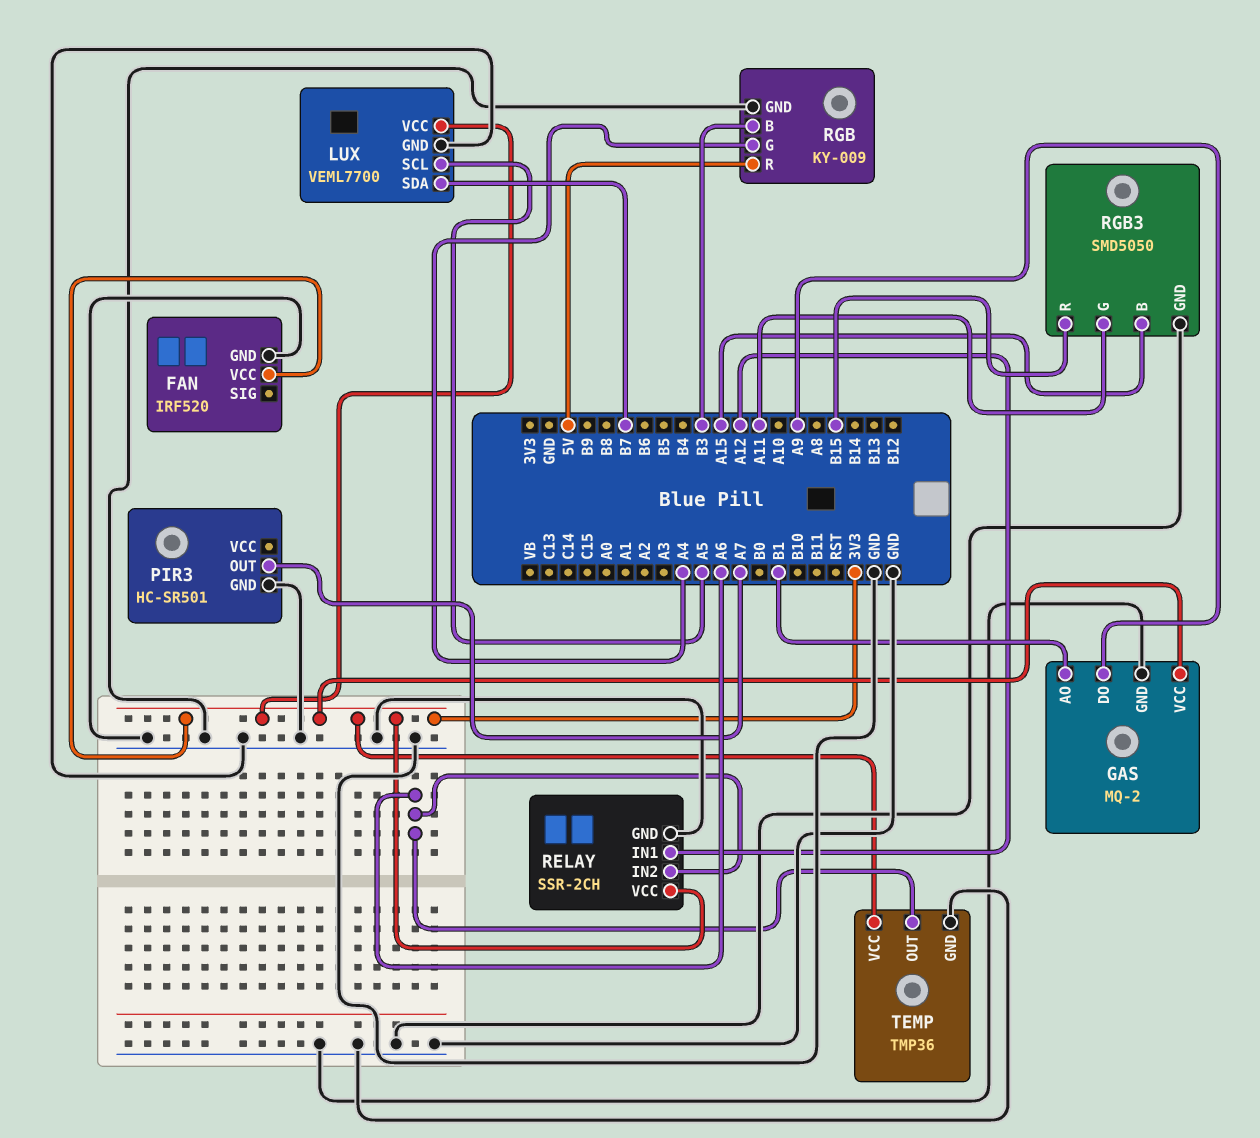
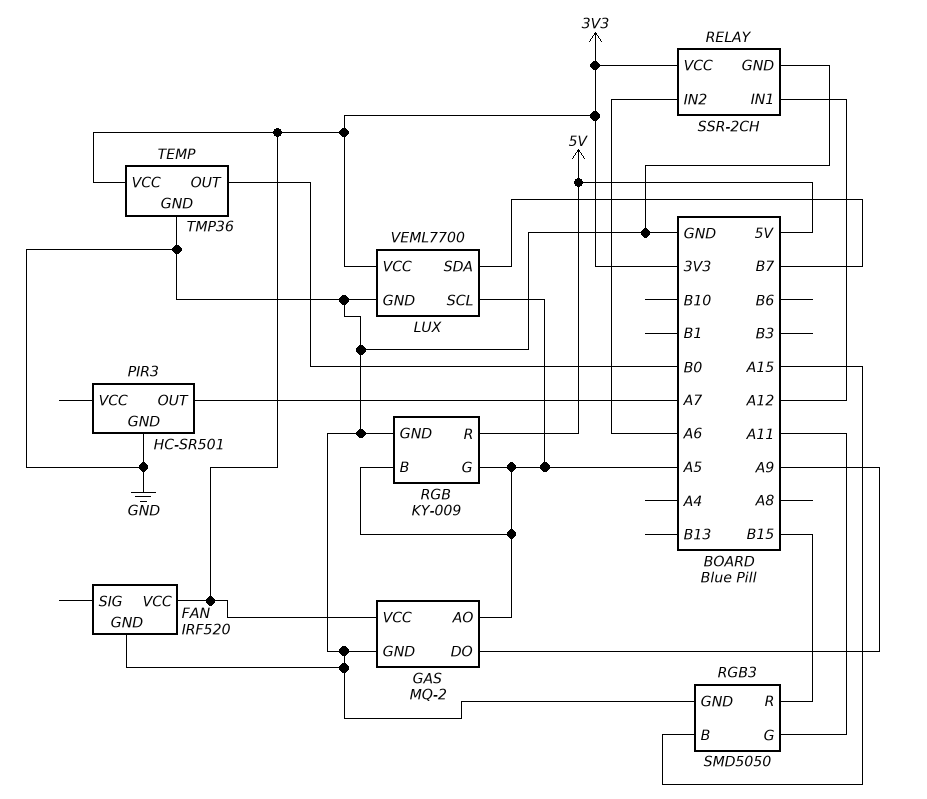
GAS pin AO: B1 -> A5
RGB pin B: B3 -> A5
RGB pin G: A4 -> A5
TEMP pin OUT: A6 -> B0

